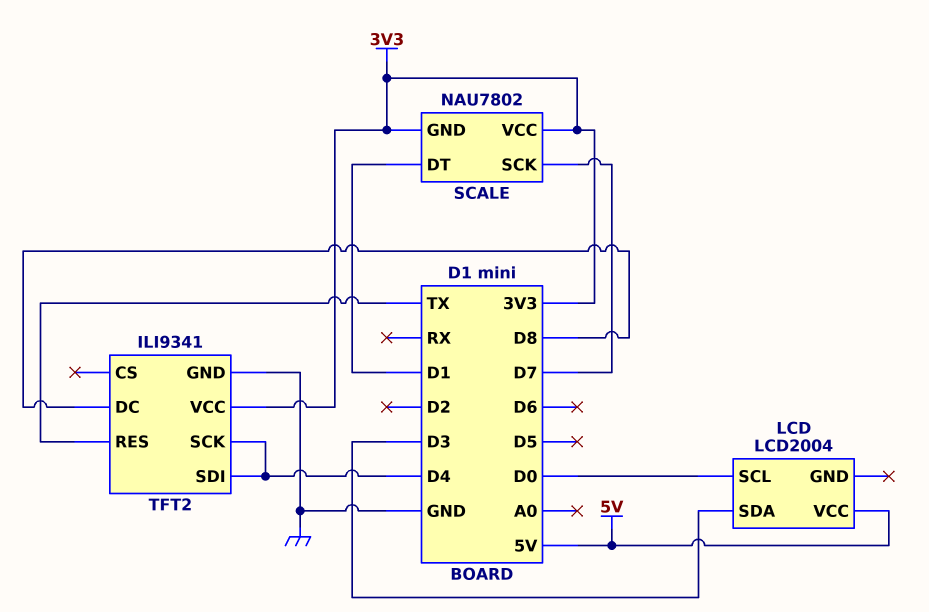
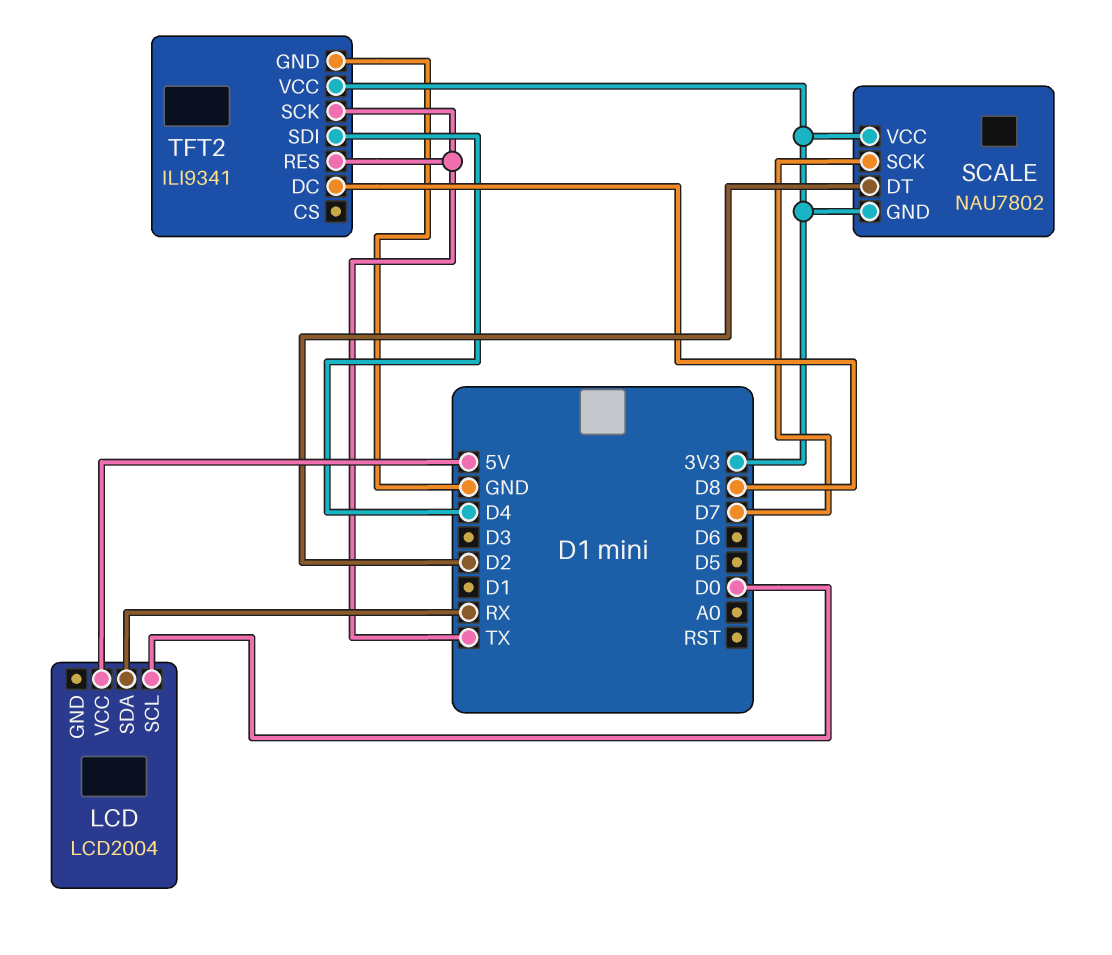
LCD pin SDA: D3 -> RX
SCALE pin DT: D1 -> D2
TFT2 pin SCK: D4 -> TX

